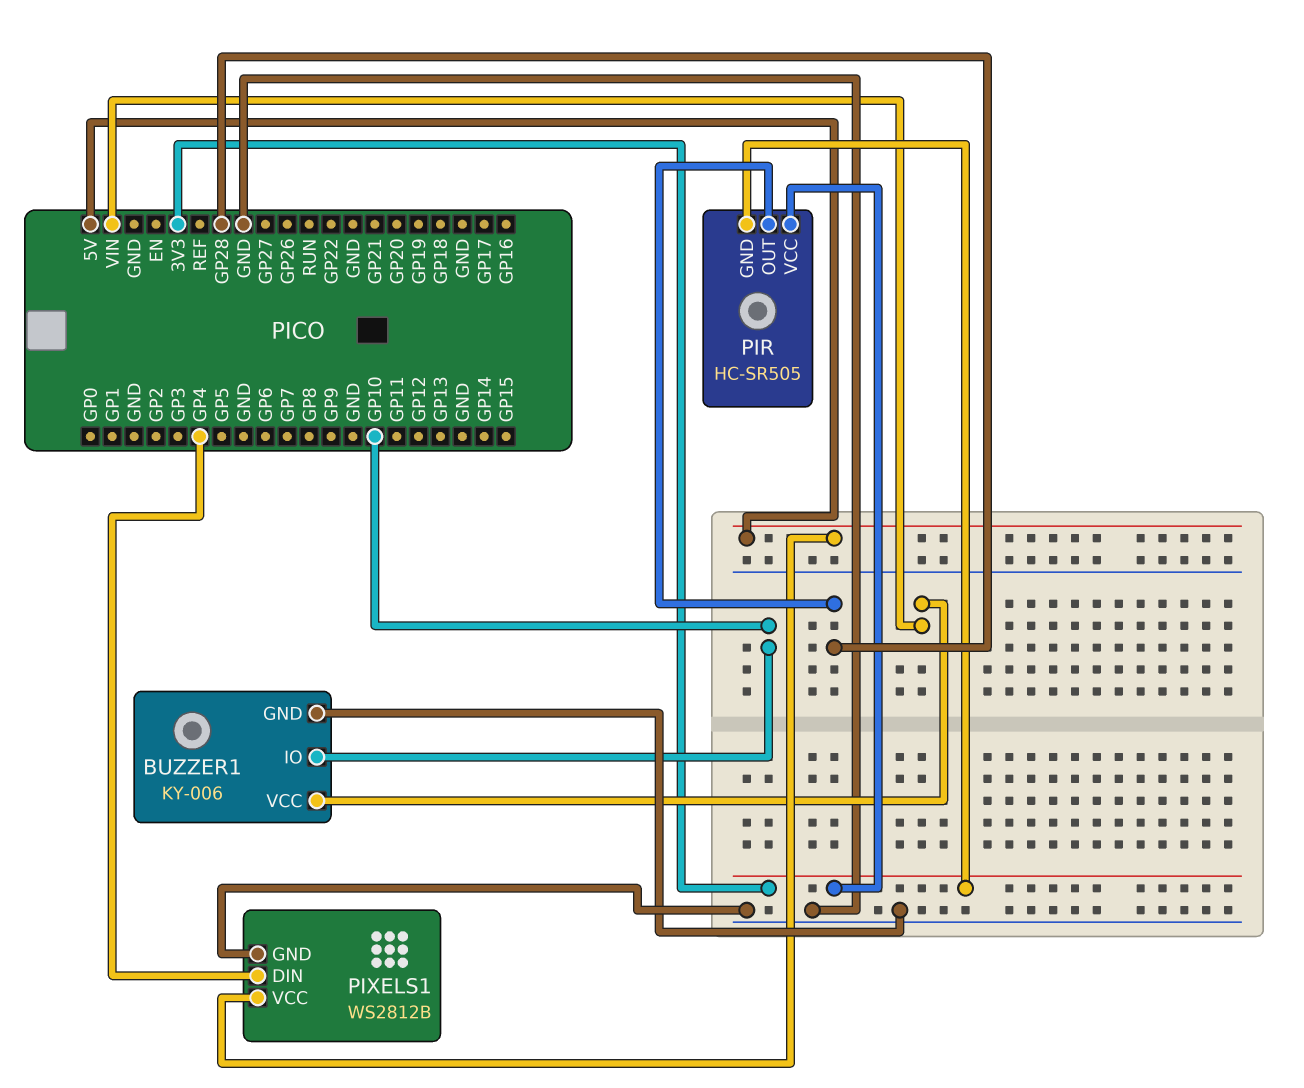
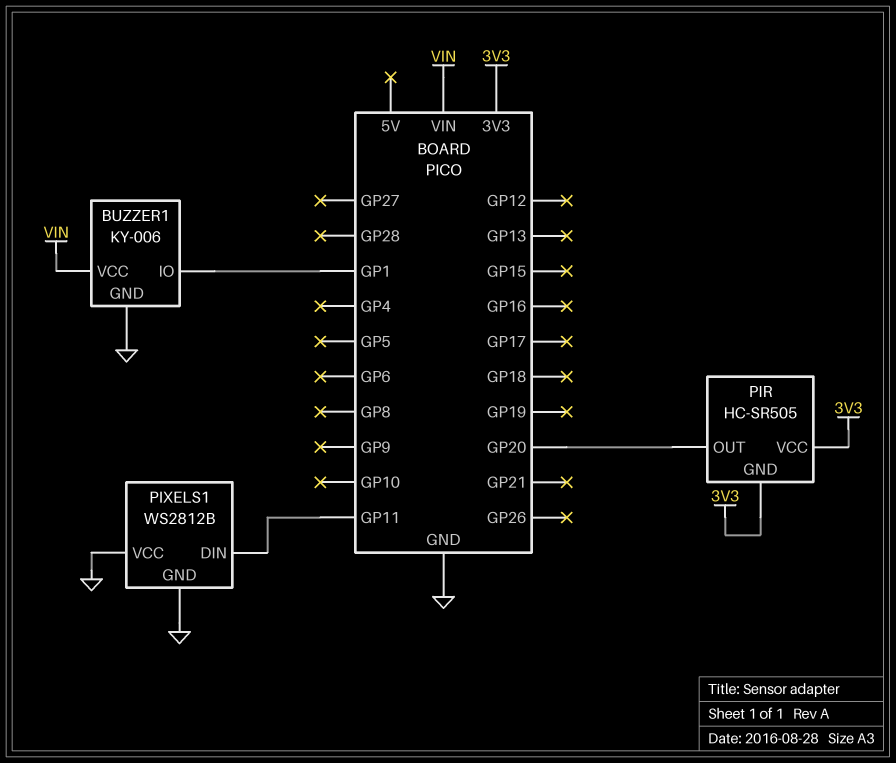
BUZZER1 pin IO: GP10 -> GP1
PIR pin OUT: GP28 -> GP20
PIXELS1 pin DIN: GP4 -> GP11
PIXELS1 pin VCC: 5V -> GND

